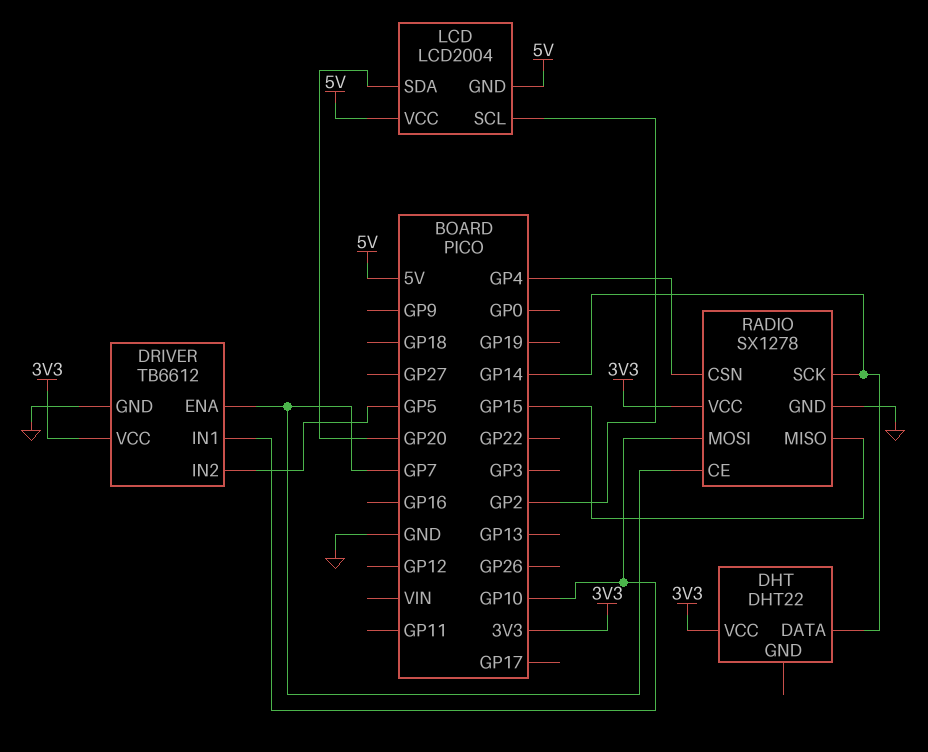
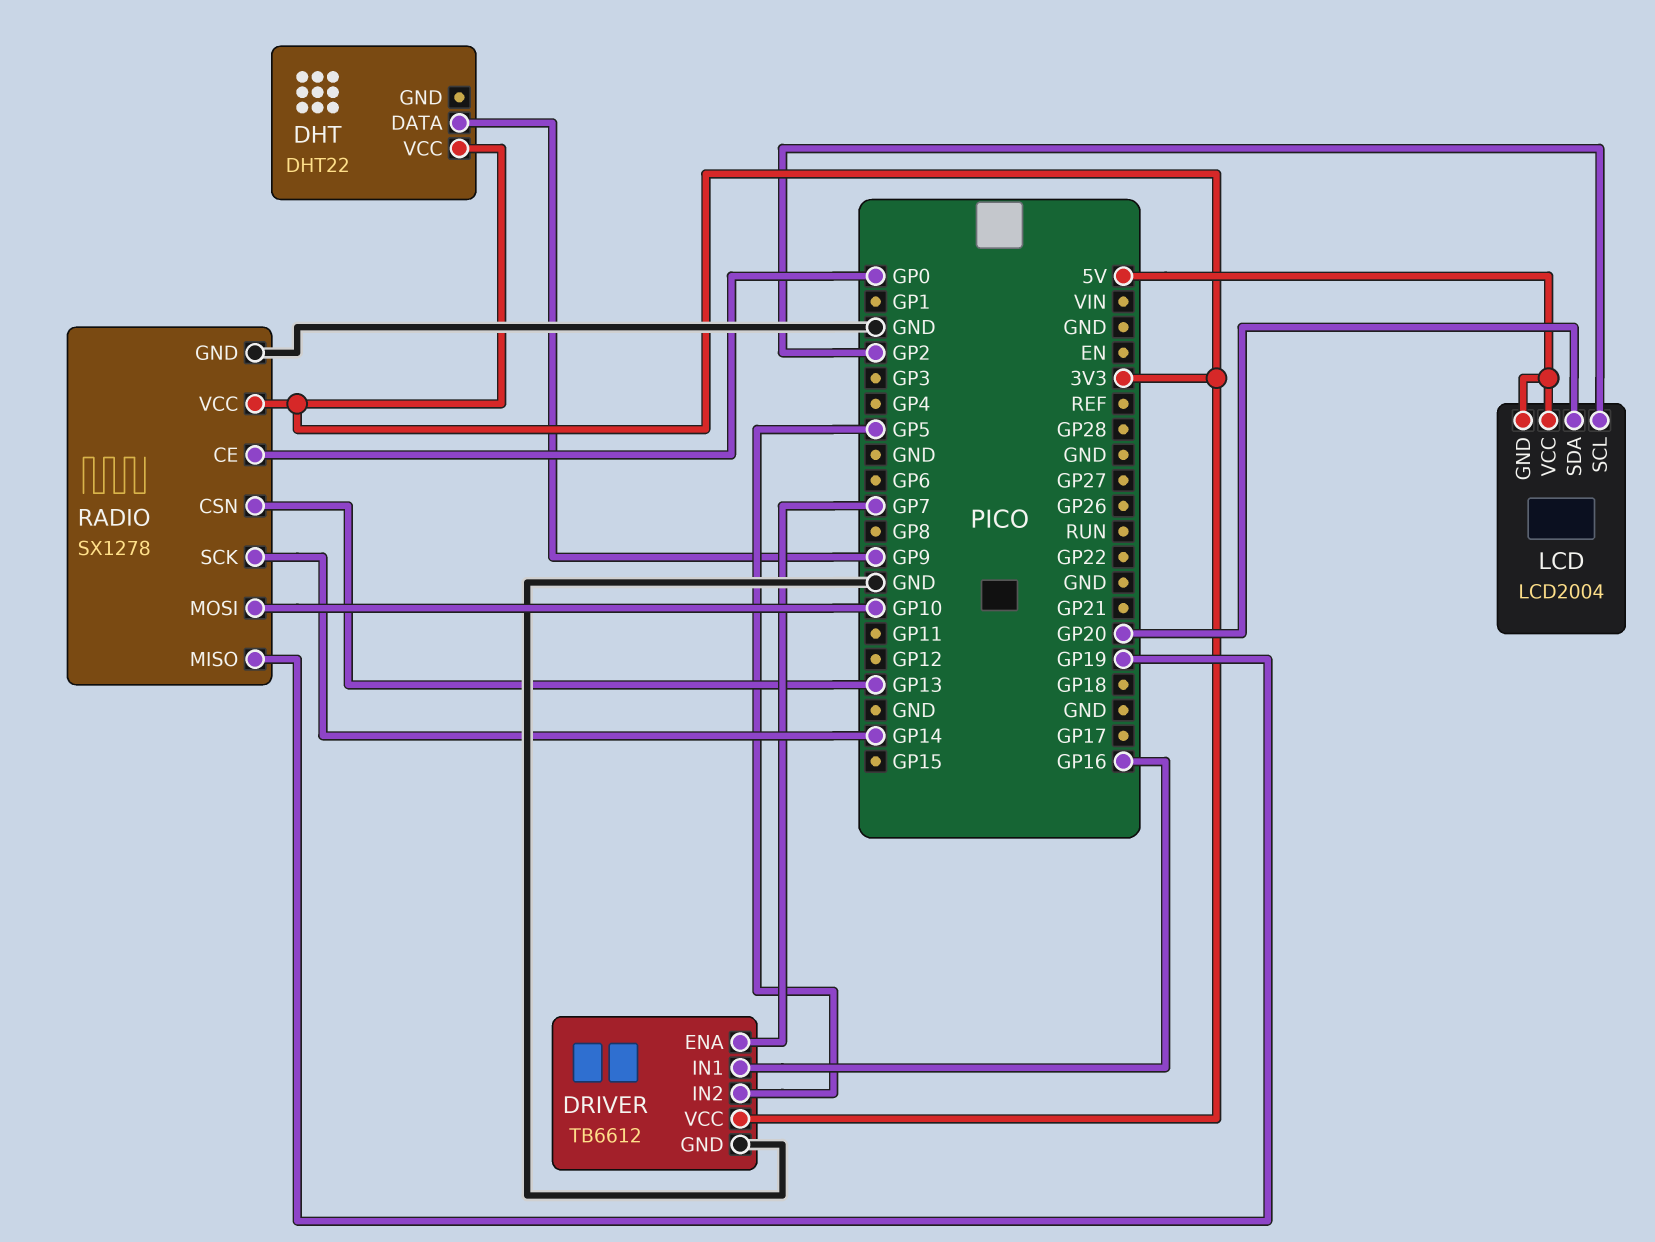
DHT pin DATA: GP14 -> GP9
DRIVER pin IN1: GP10 -> GP16
RADIO pin CE: GP7 -> GP0
RADIO pin CSN: GP4 -> GP13
RADIO pin MISO: GP15 -> GP19

